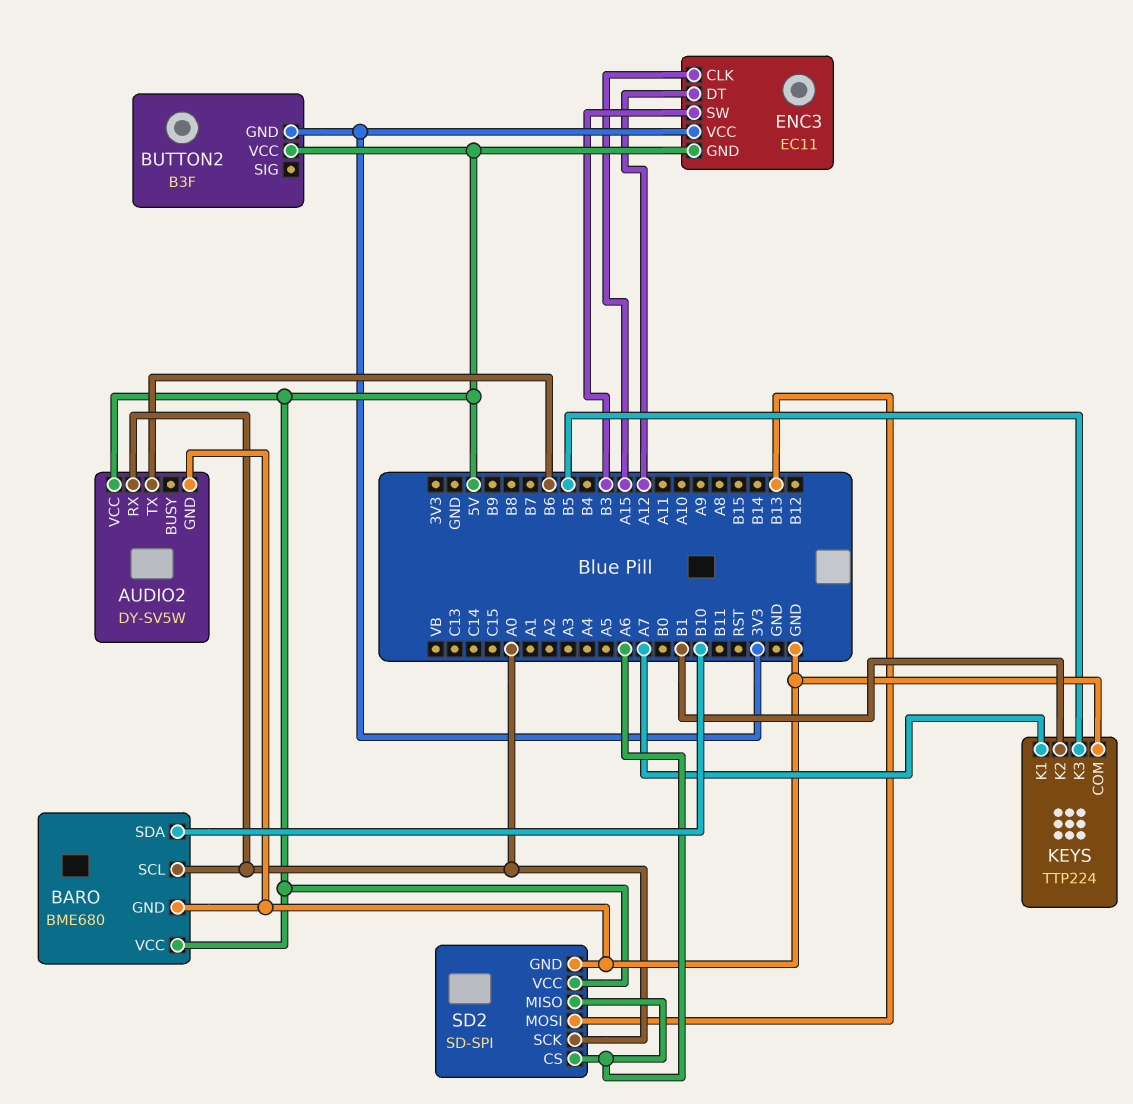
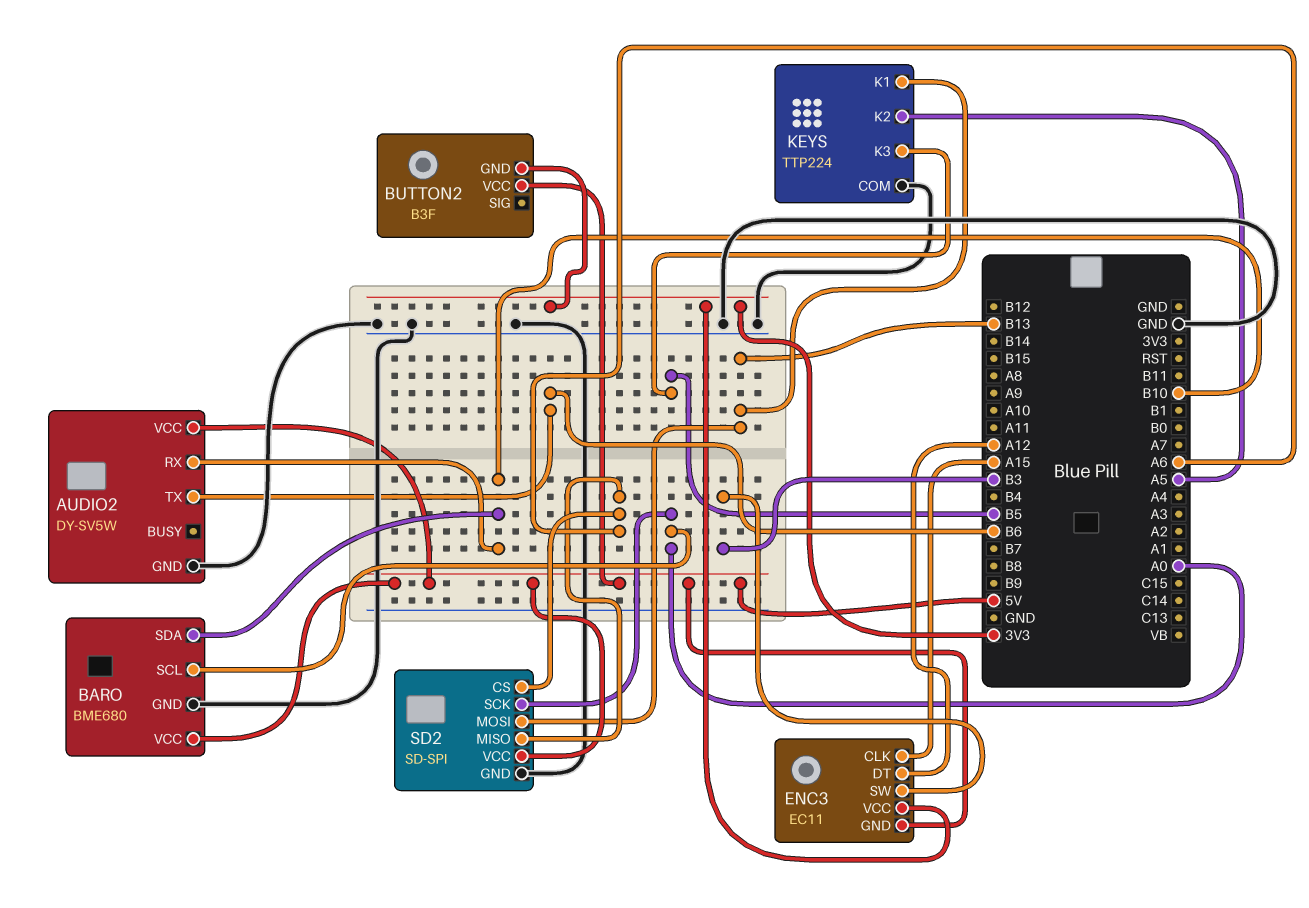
AUDIO2 pin RX: A0 -> B10
KEYS pin K1: A7 -> B13
KEYS pin K2: B1 -> A5

